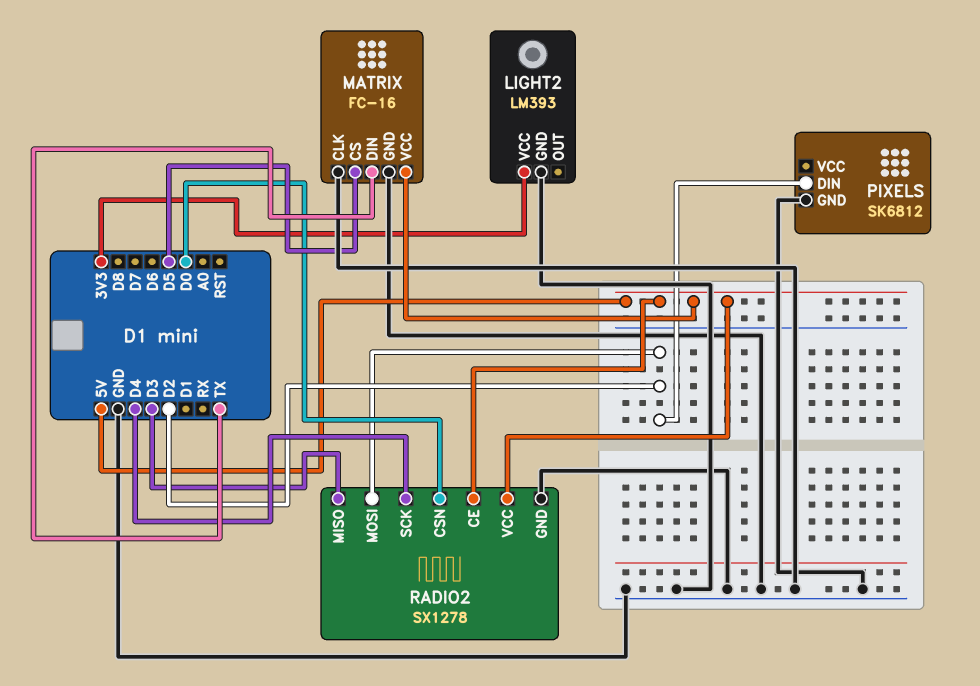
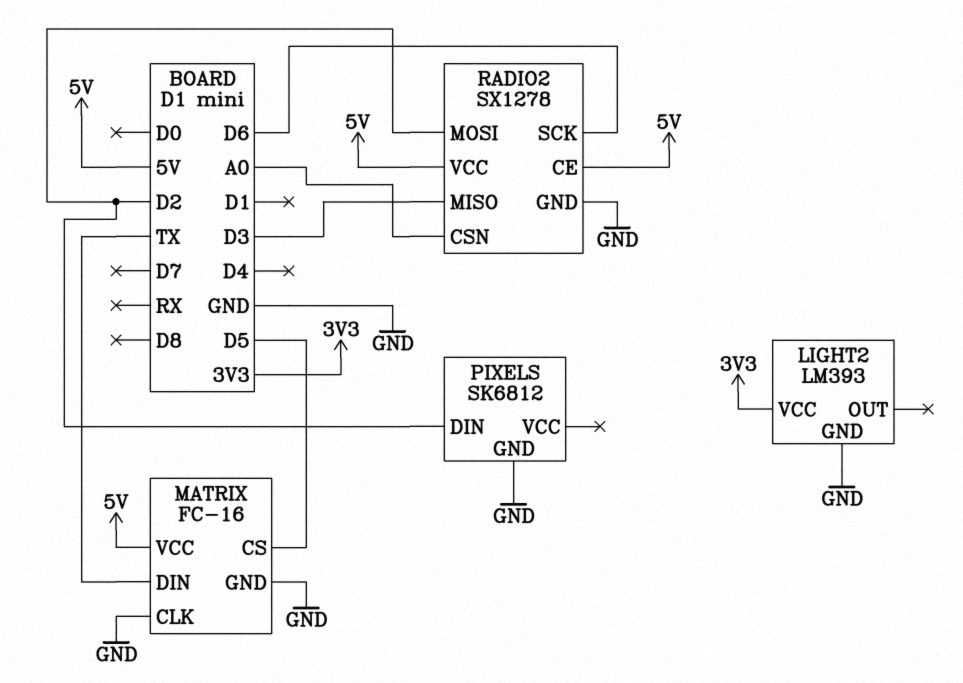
RADIO2 pin CSN: D0 -> A0
RADIO2 pin SCK: D4 -> D6

